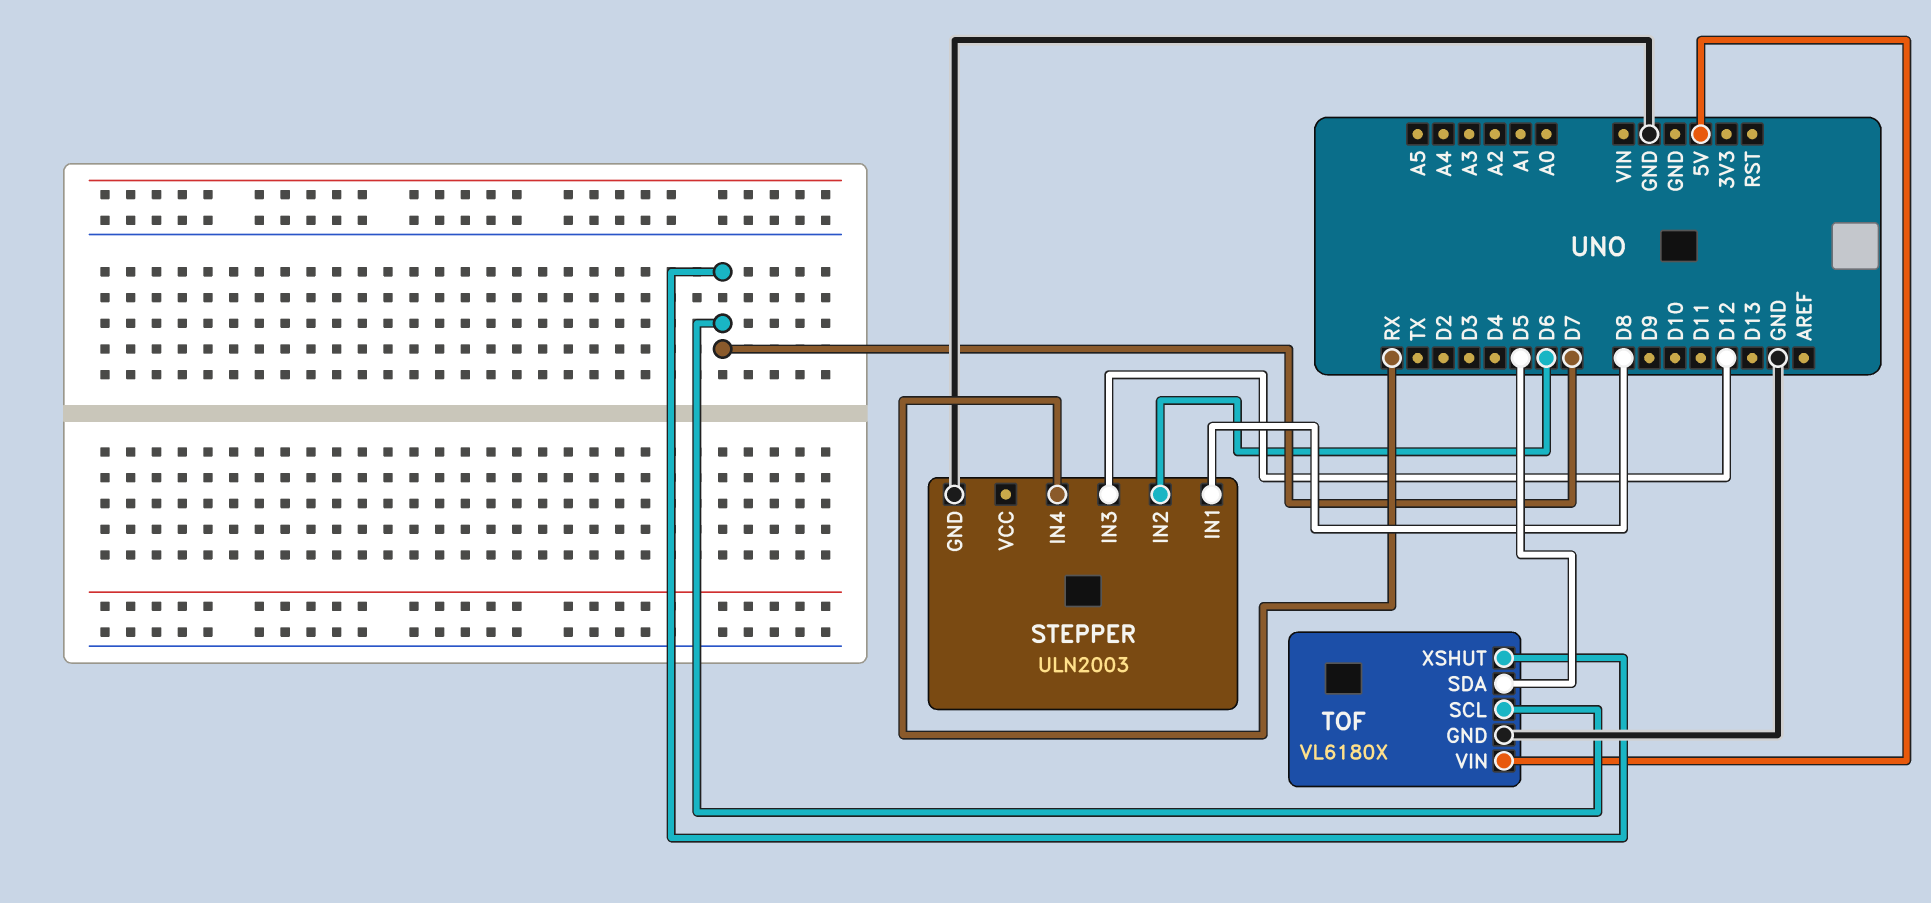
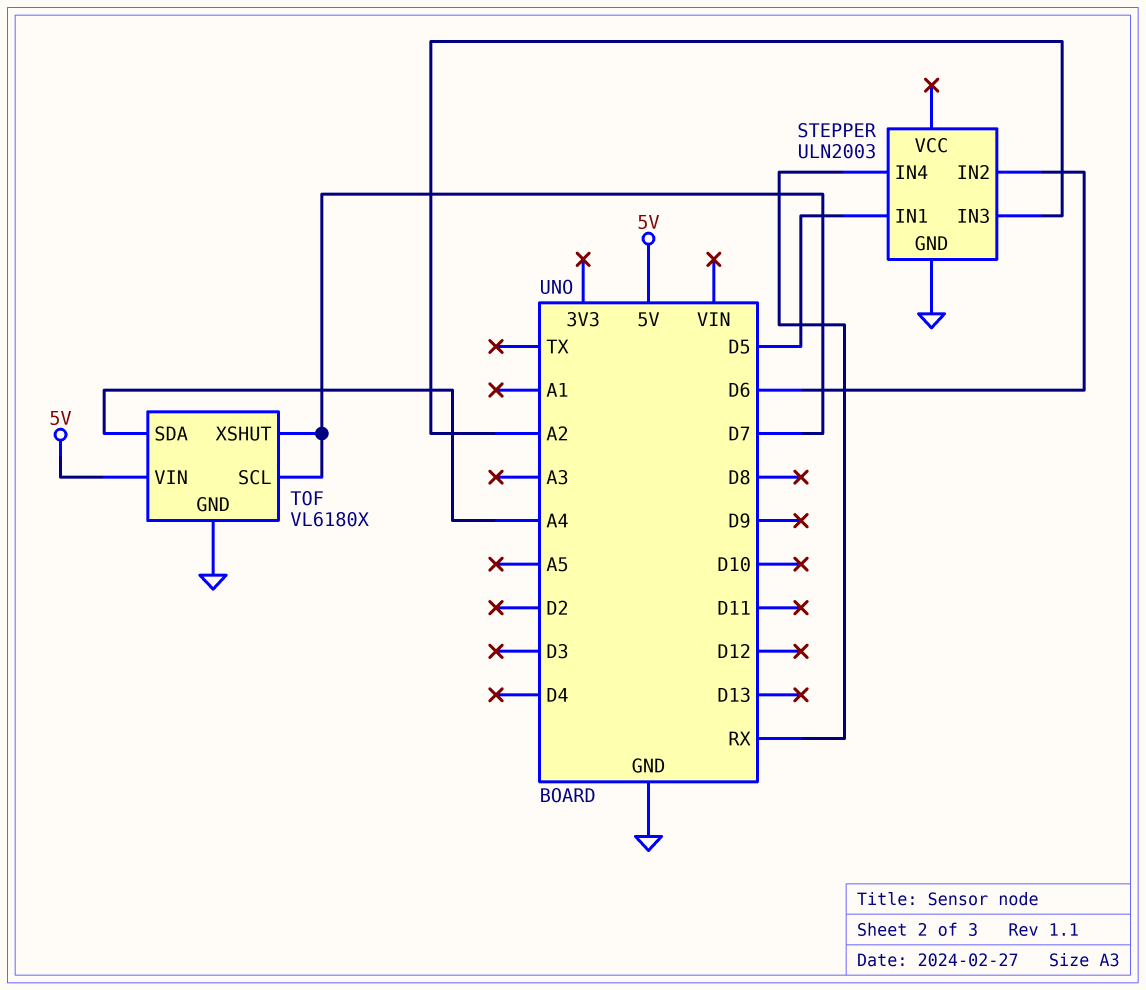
STEPPER pin IN1: D8 -> D5
STEPPER pin IN3: D12 -> A2
TOF pin SDA: D5 -> A4

